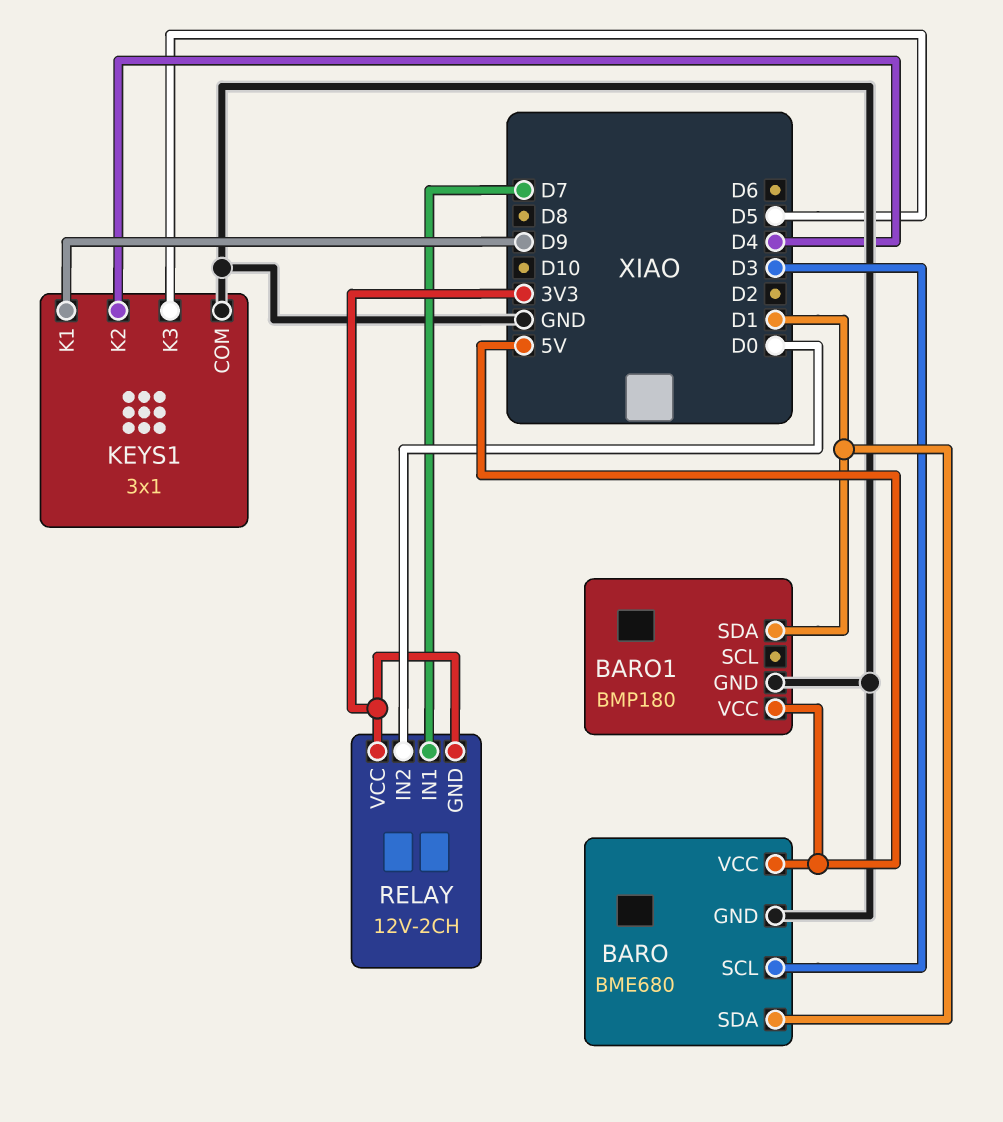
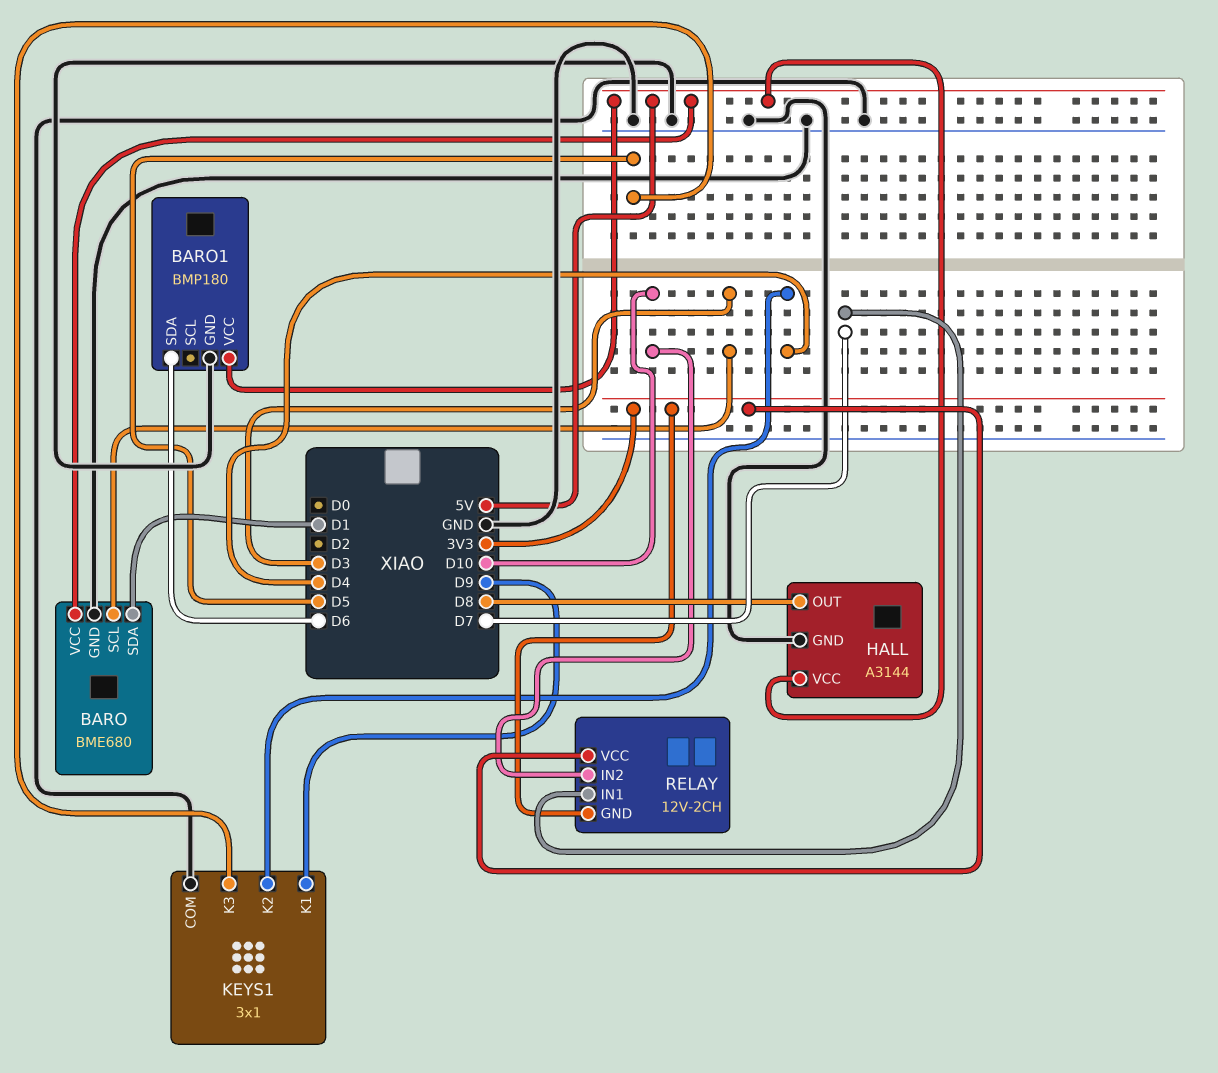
BARO1 pin SDA: D1 -> D6
HALL: none -> A3144
HALL pin GND: none -> GND
HALL pin OUT: none -> D8
HALL pin VCC: none -> 5V
RELAY pin IN2: D0 -> D10

